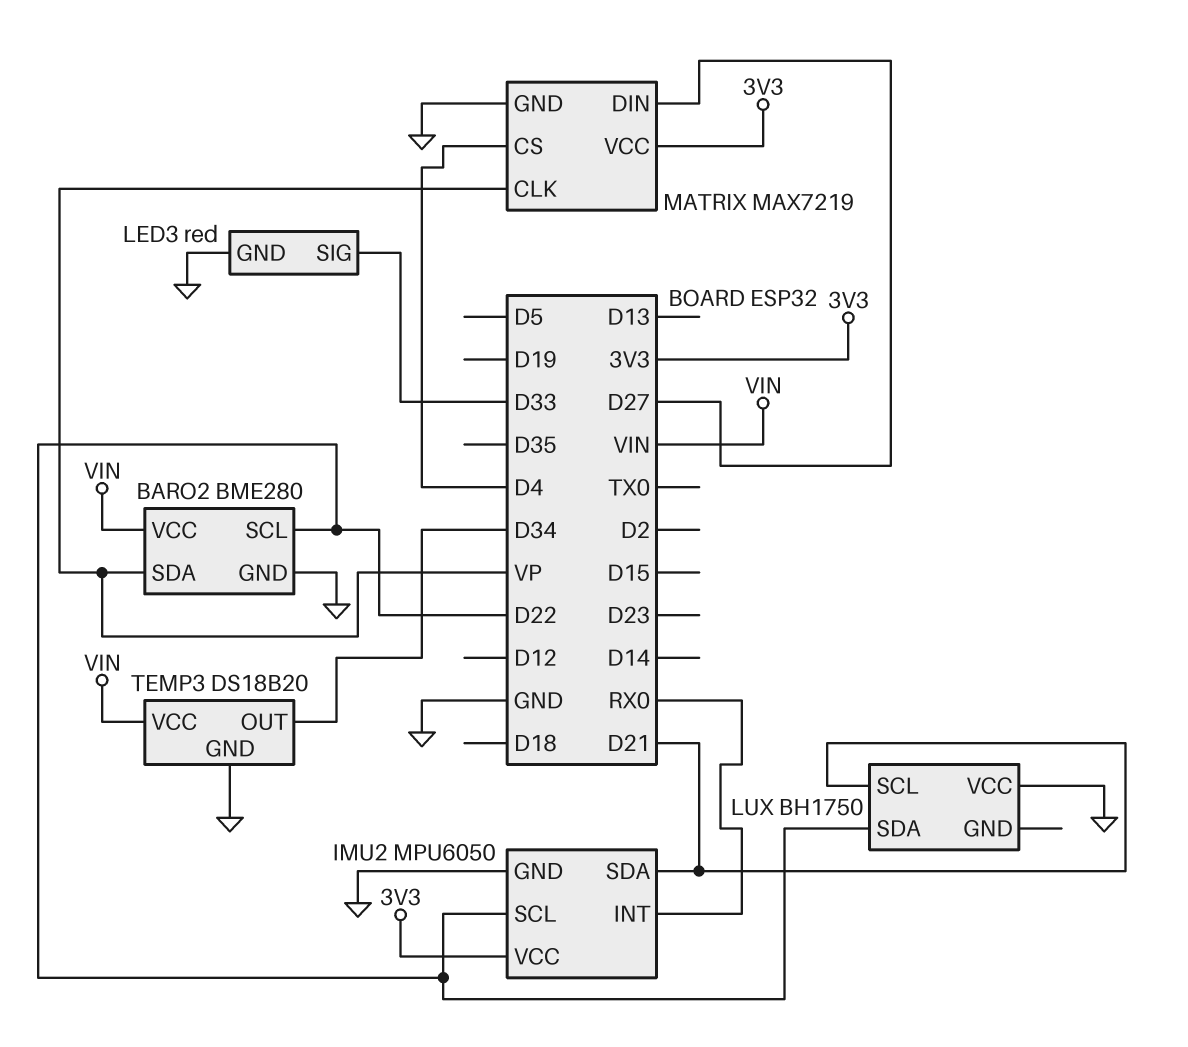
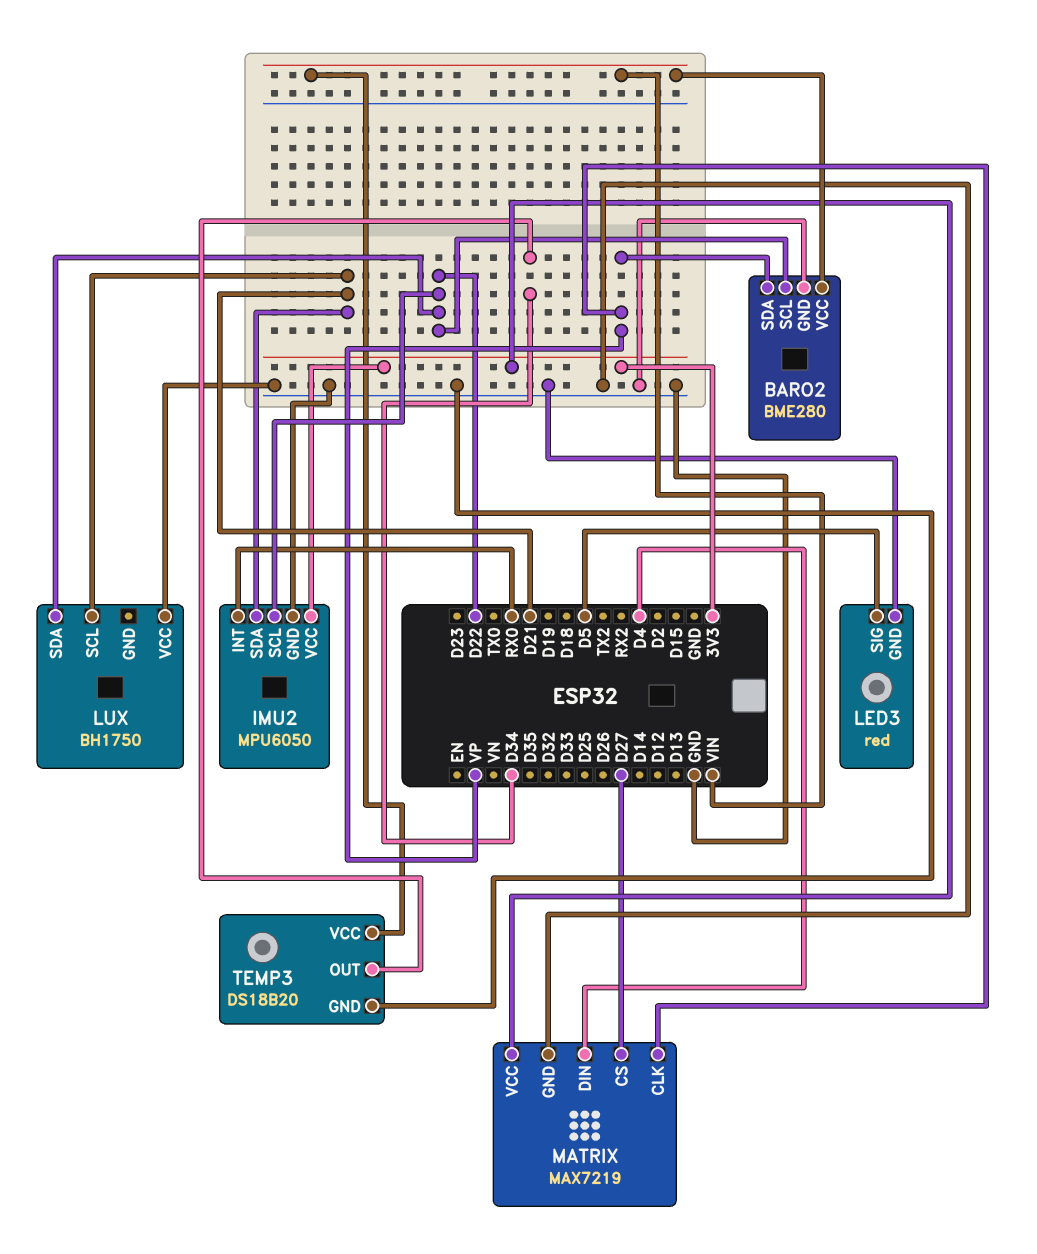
LED3 pin SIG: D33 -> D5
MATRIX pin CS: D4 -> D27
MATRIX pin DIN: D27 -> D4

